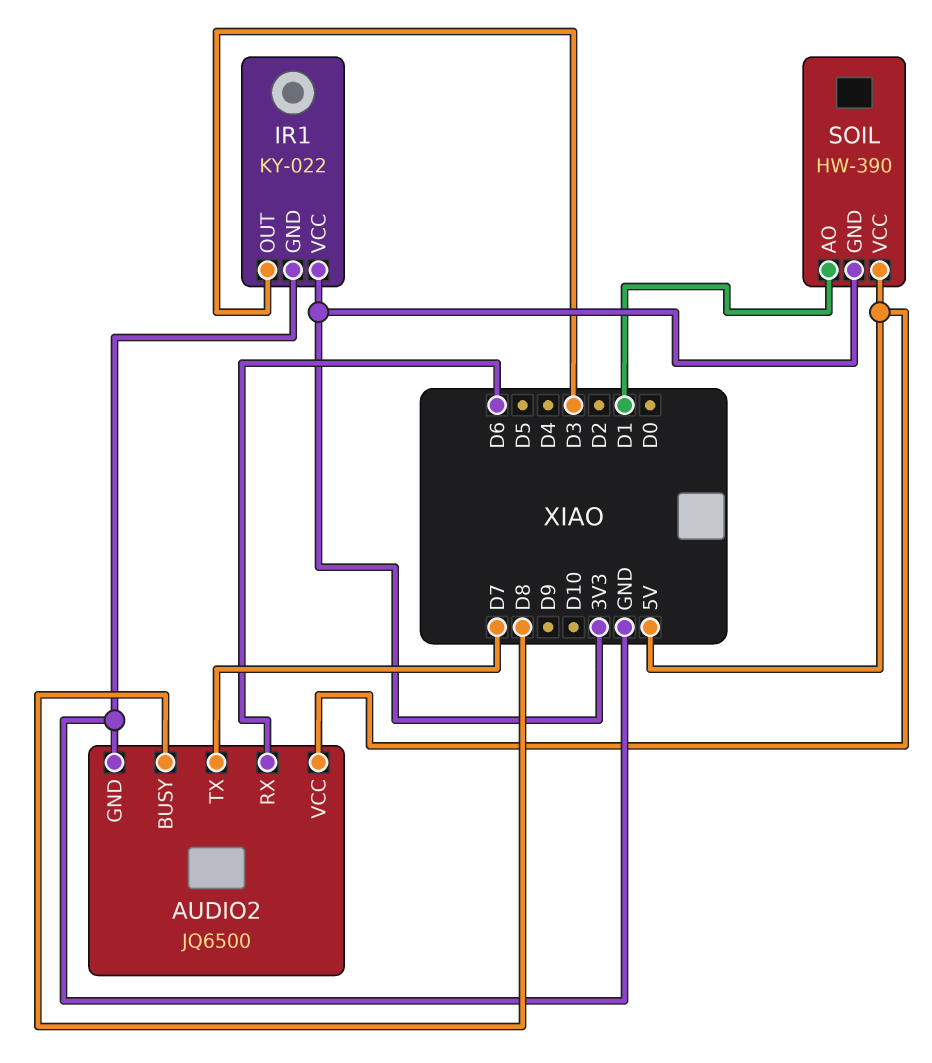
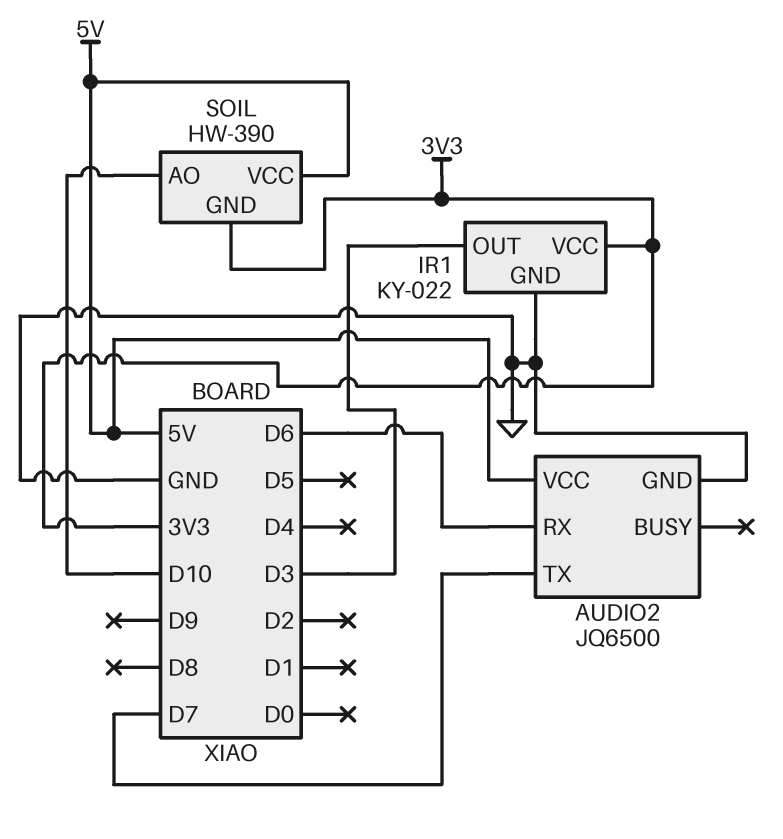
AUDIO2 pin BUSY: D8 -> none
SOIL pin AO: D1 -> D10

